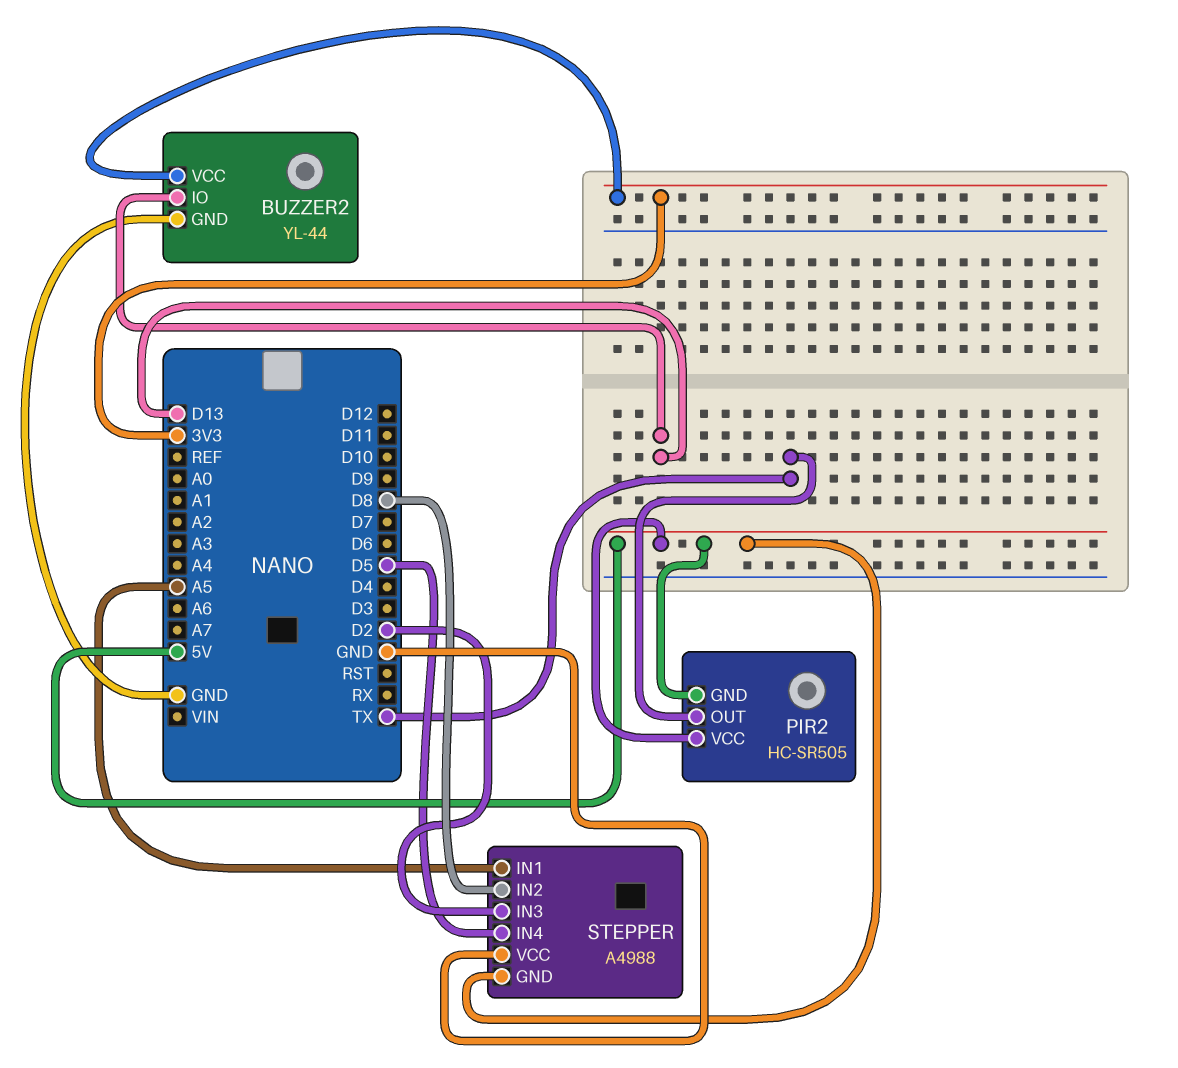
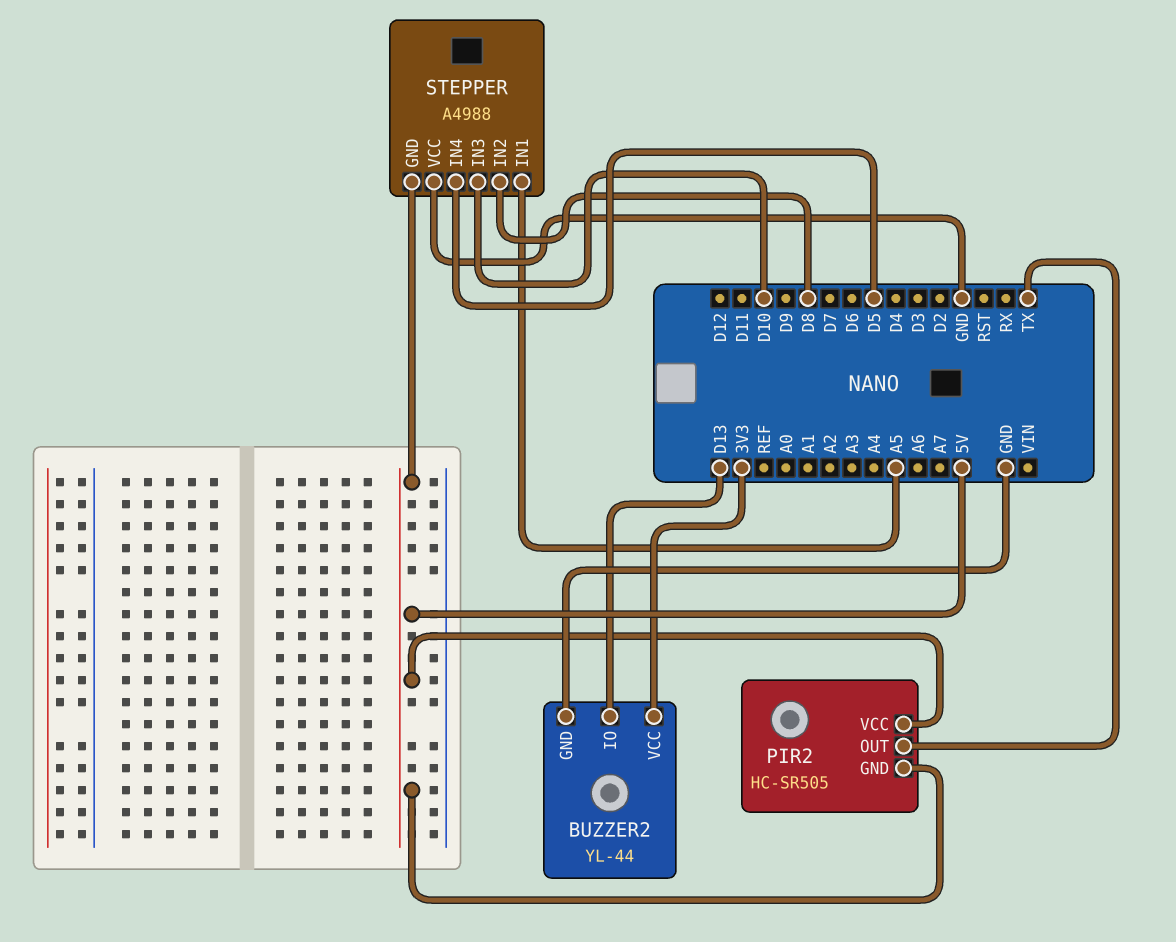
STEPPER pin IN3: D2 -> D10

